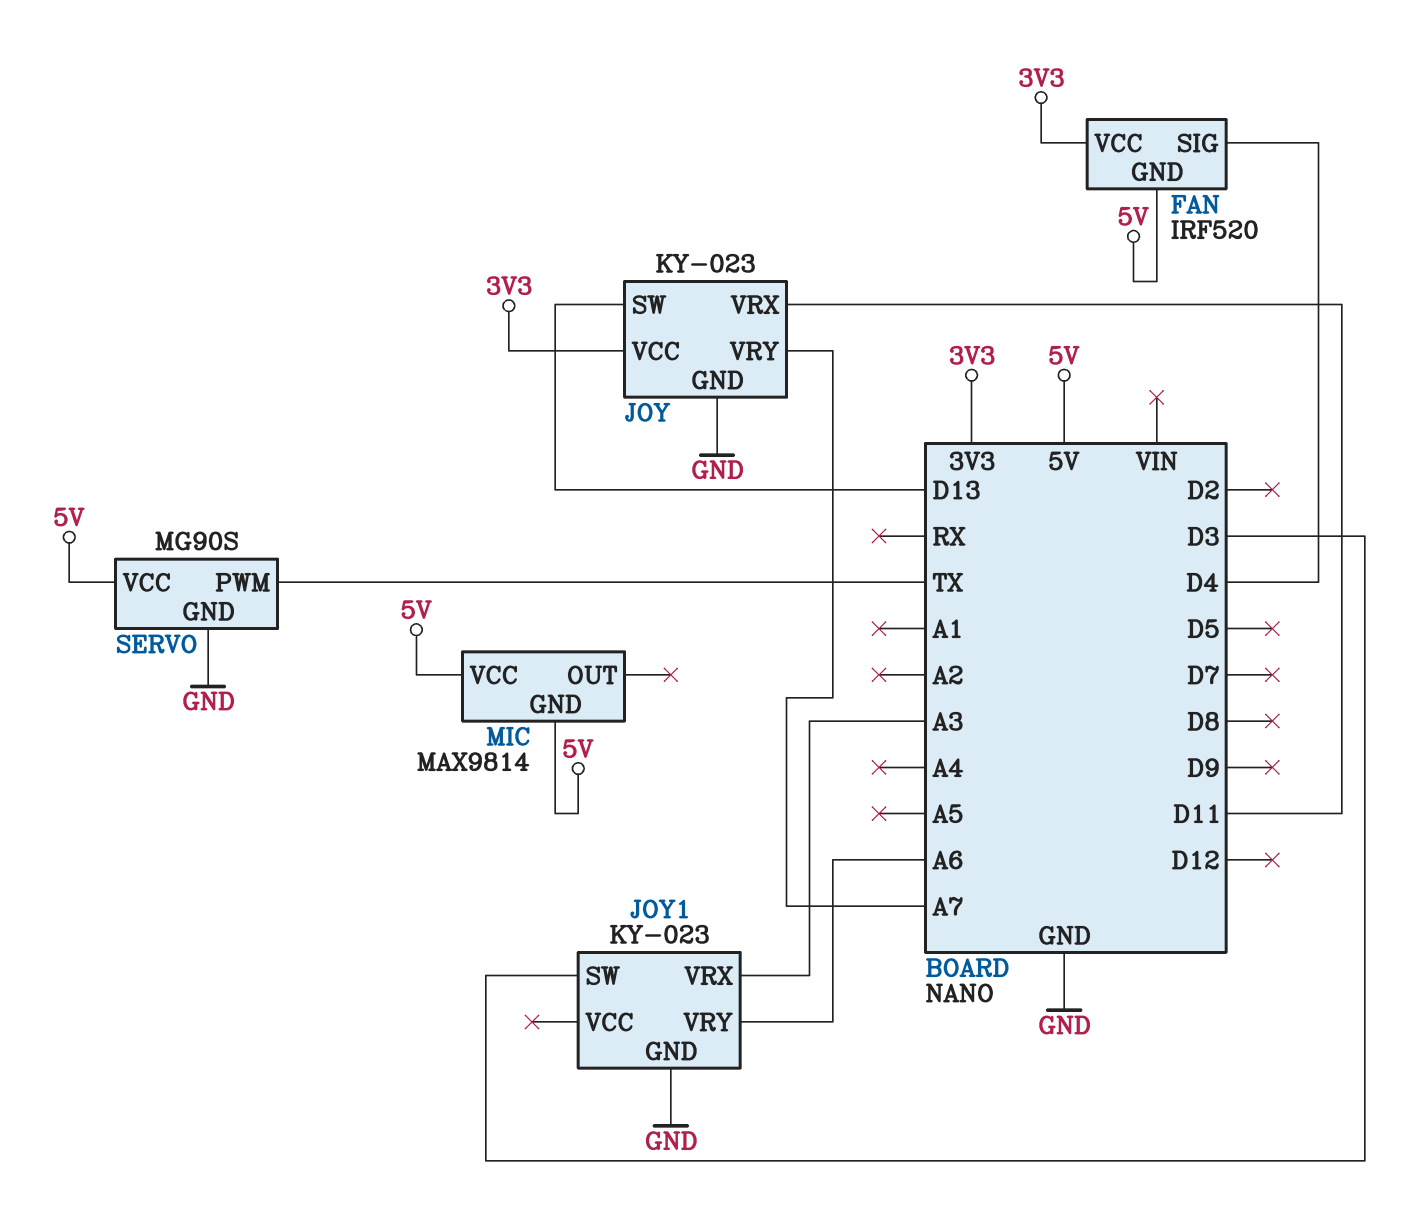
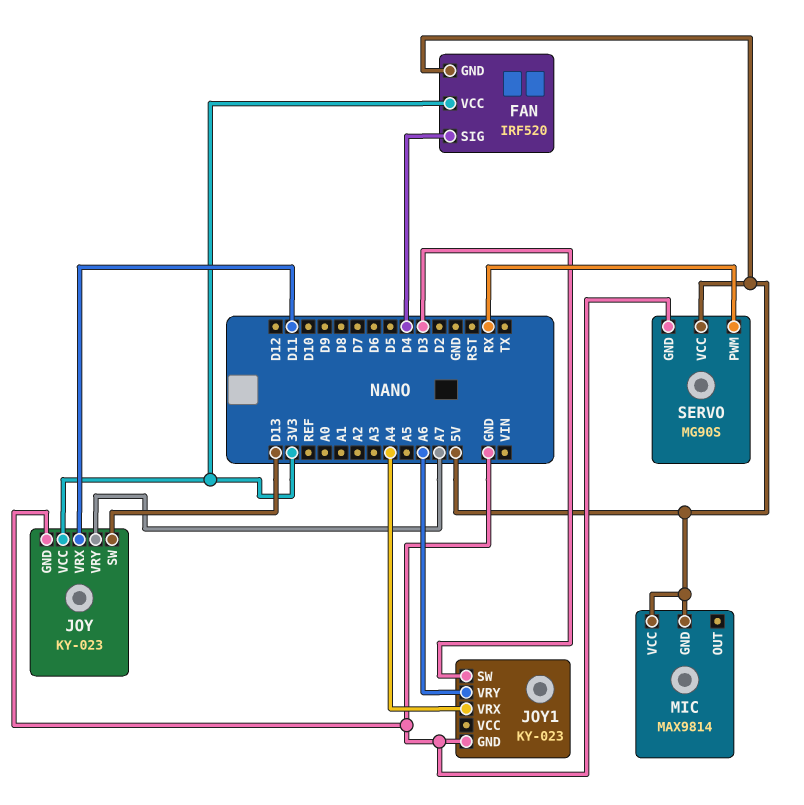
JOY1 pin VRX: A3 -> A4
SERVO pin PWM: TX -> RX

